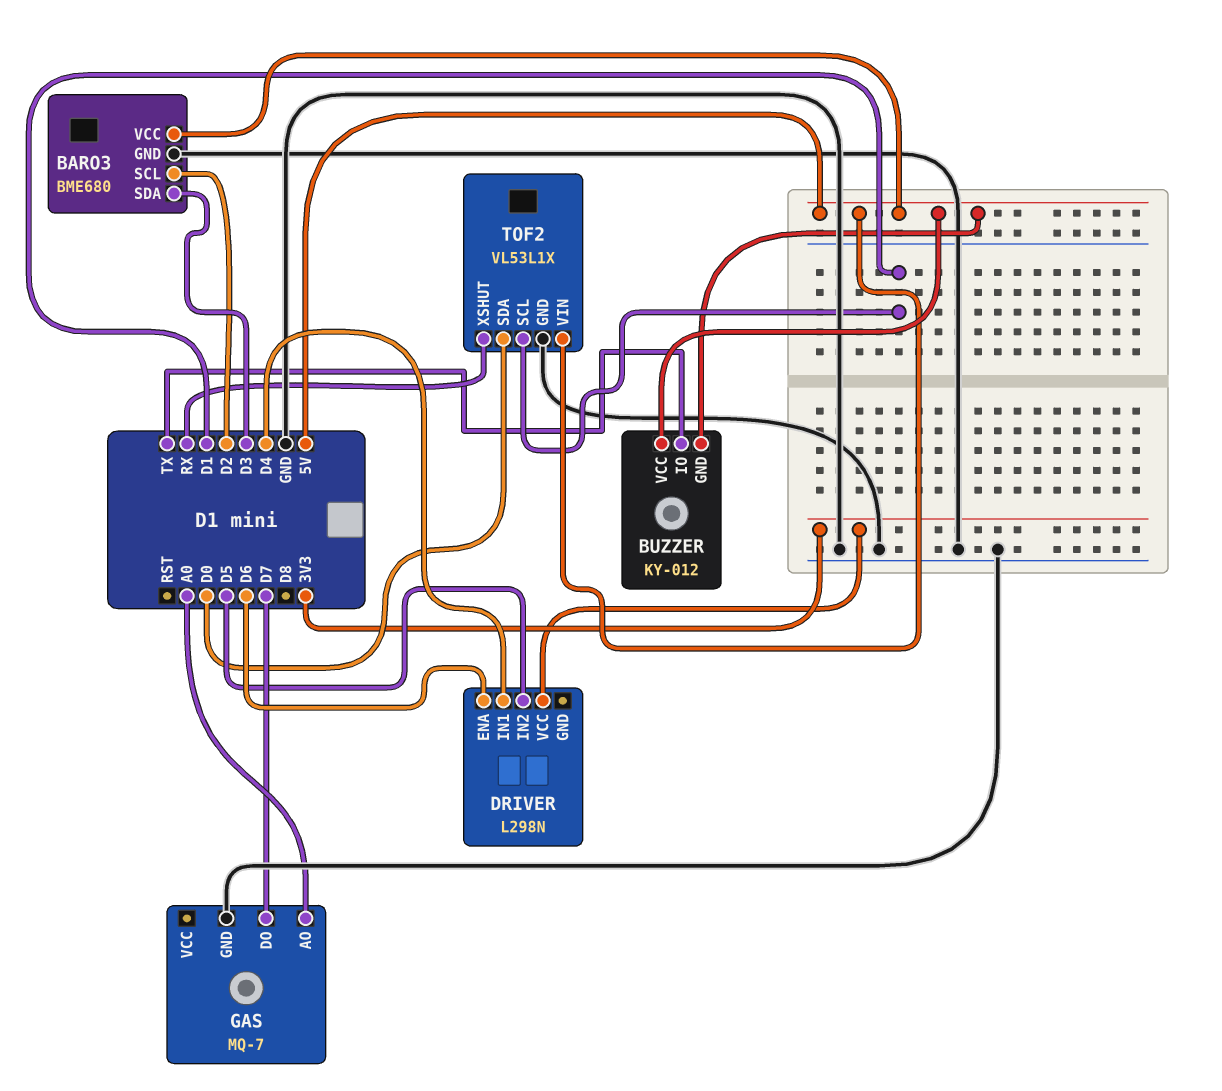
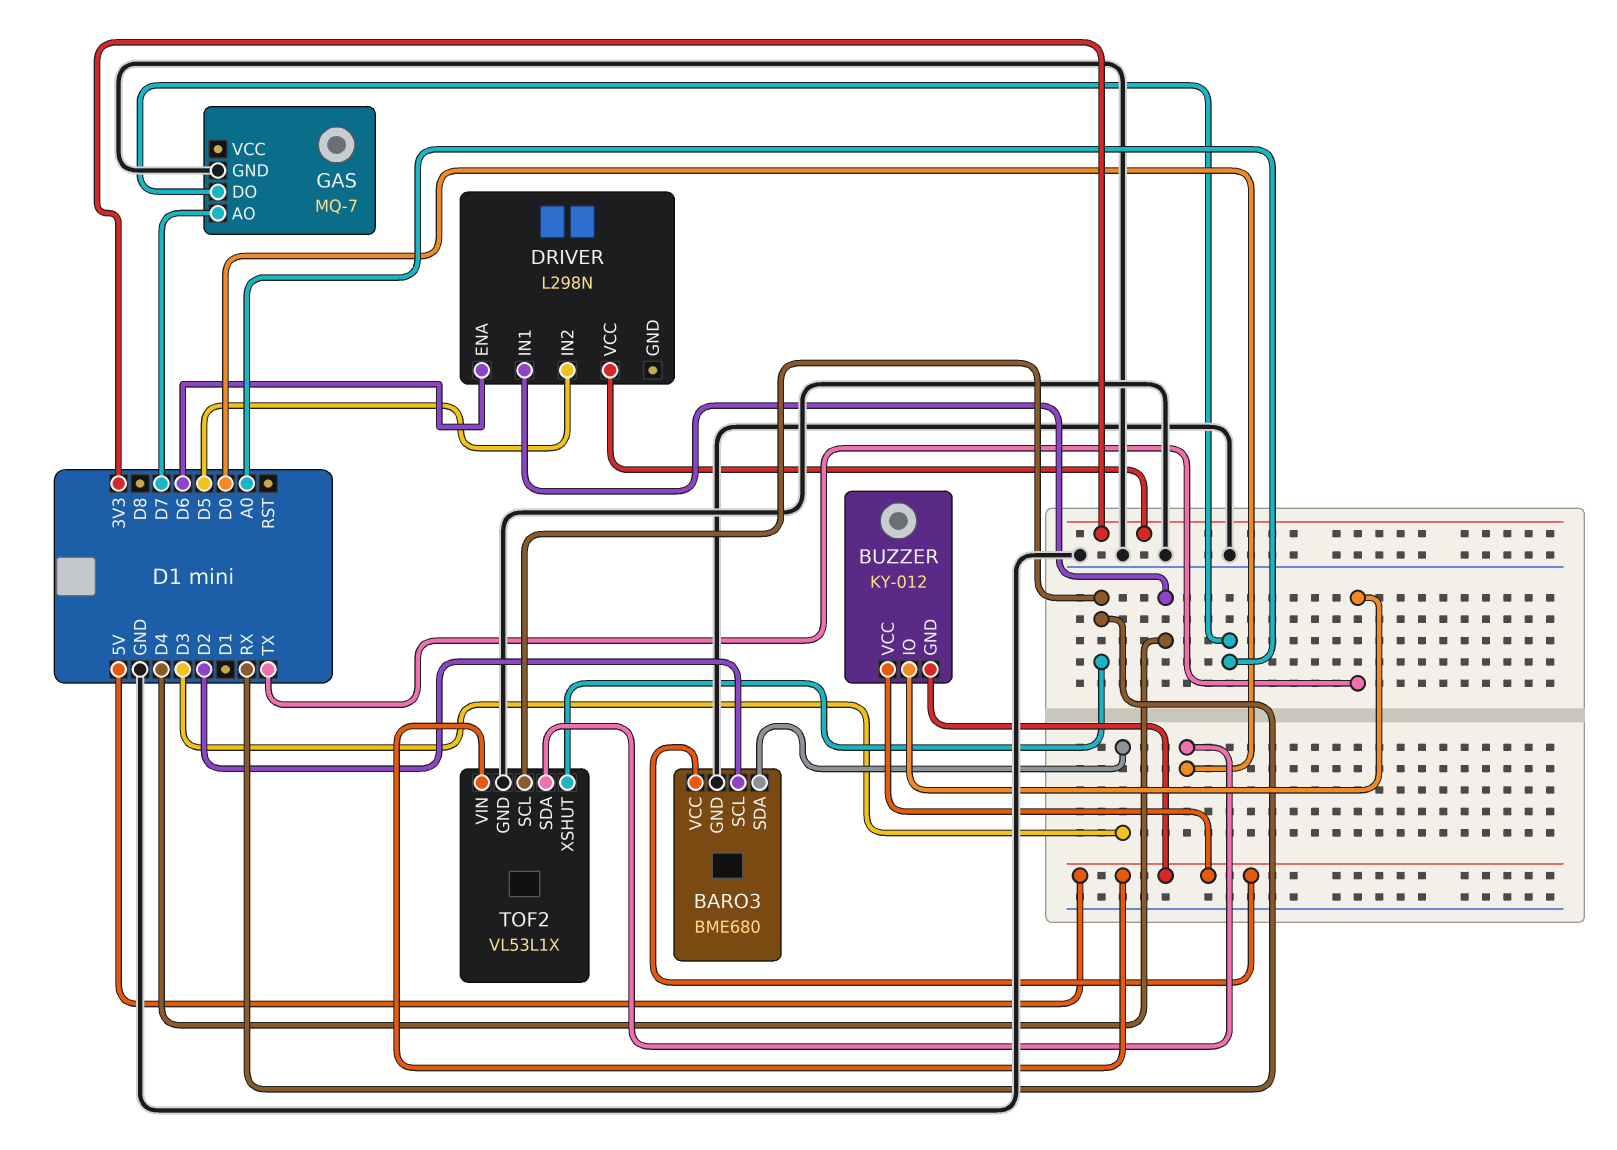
GAS pin AO: A0 -> D7
GAS pin DO: D7 -> A0
TOF2 pin SCL: D1 -> RX

